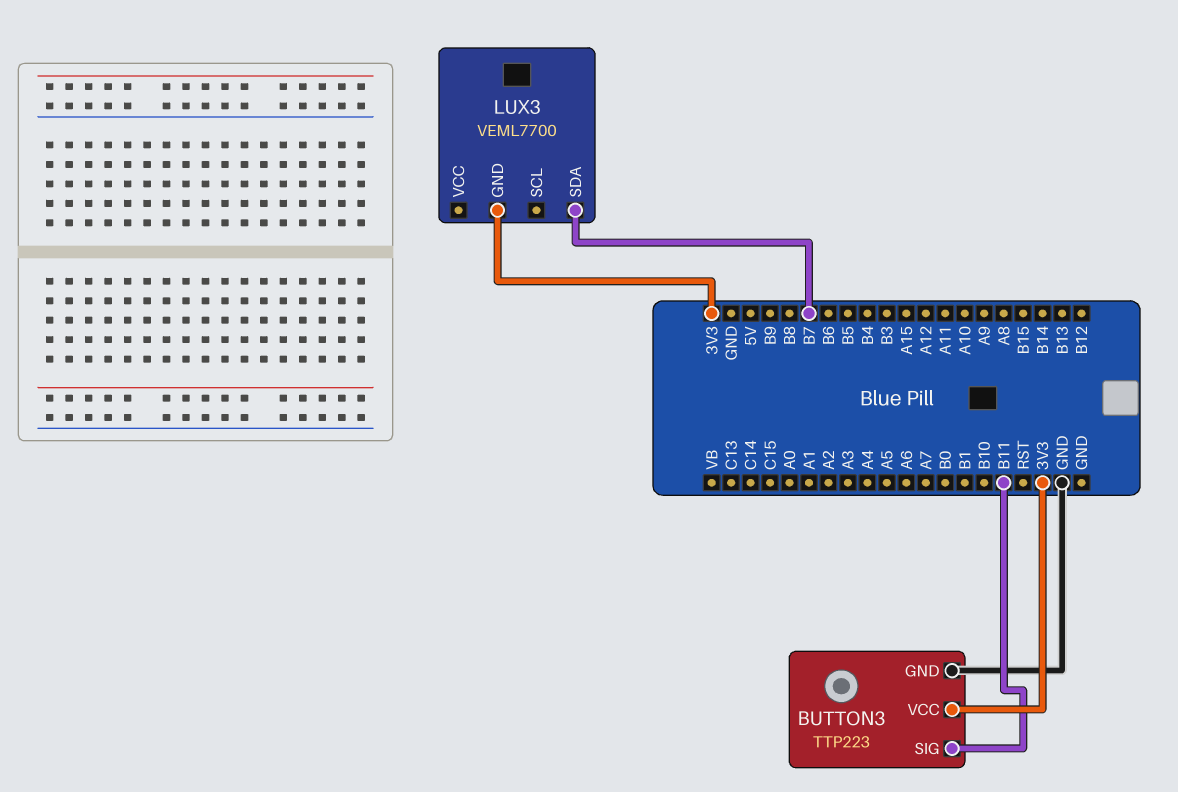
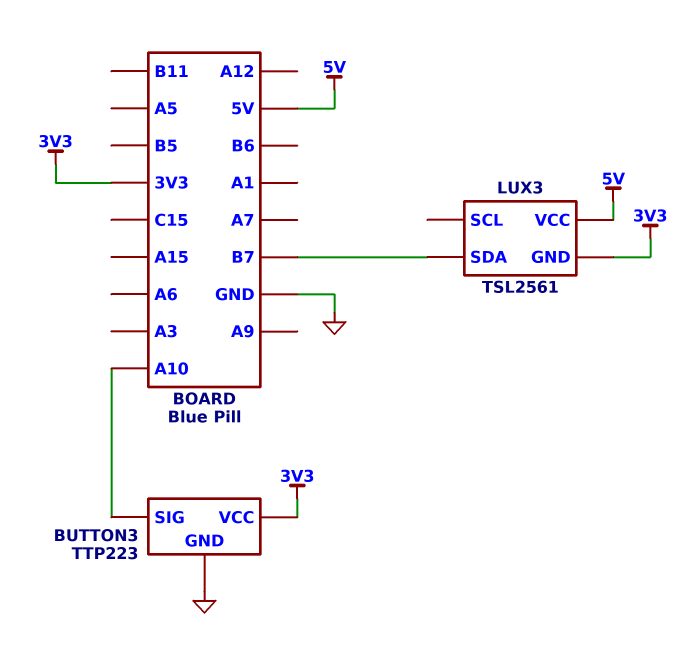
BUTTON3 pin SIG: B11 -> A10
LUX3: VEML7700 -> TSL2561
LUX3 pin VCC: none -> 5V

